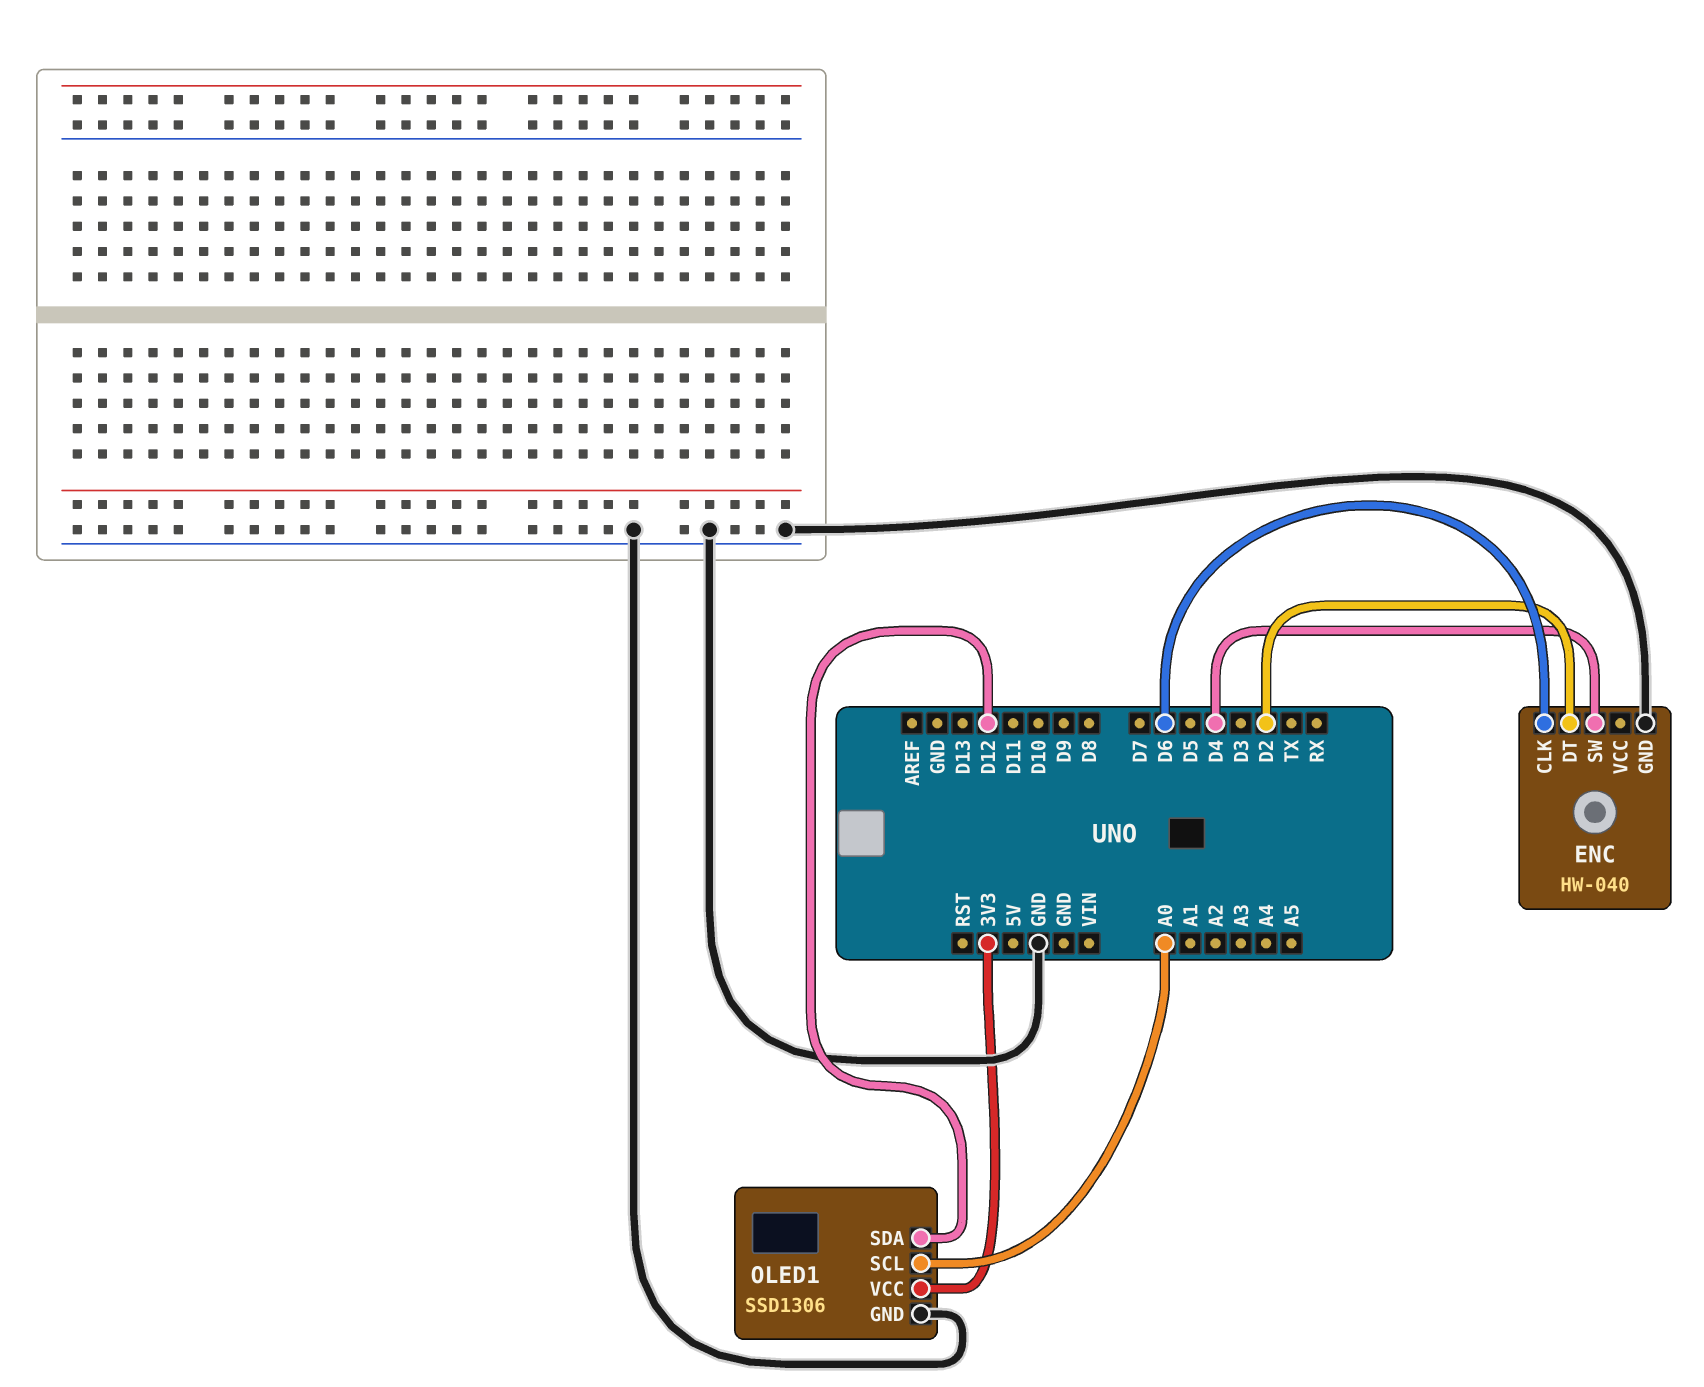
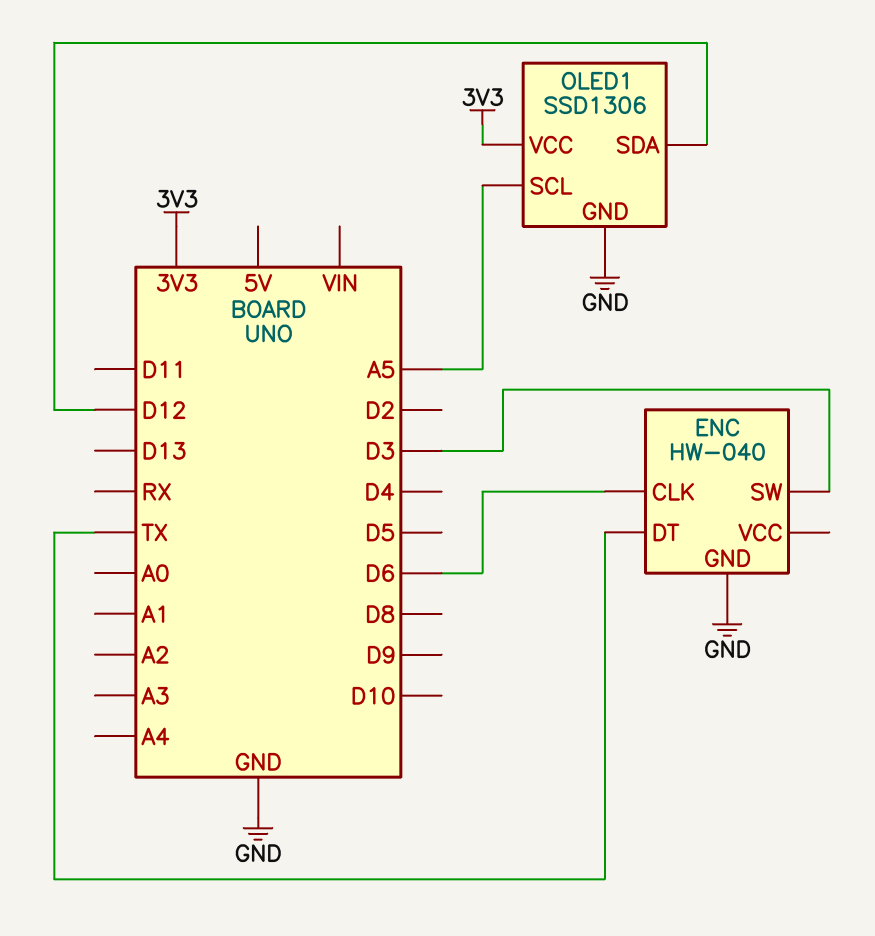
ENC pin DT: D2 -> TX
ENC pin SW: D4 -> D3
OLED1 pin SCL: A0 -> A5

